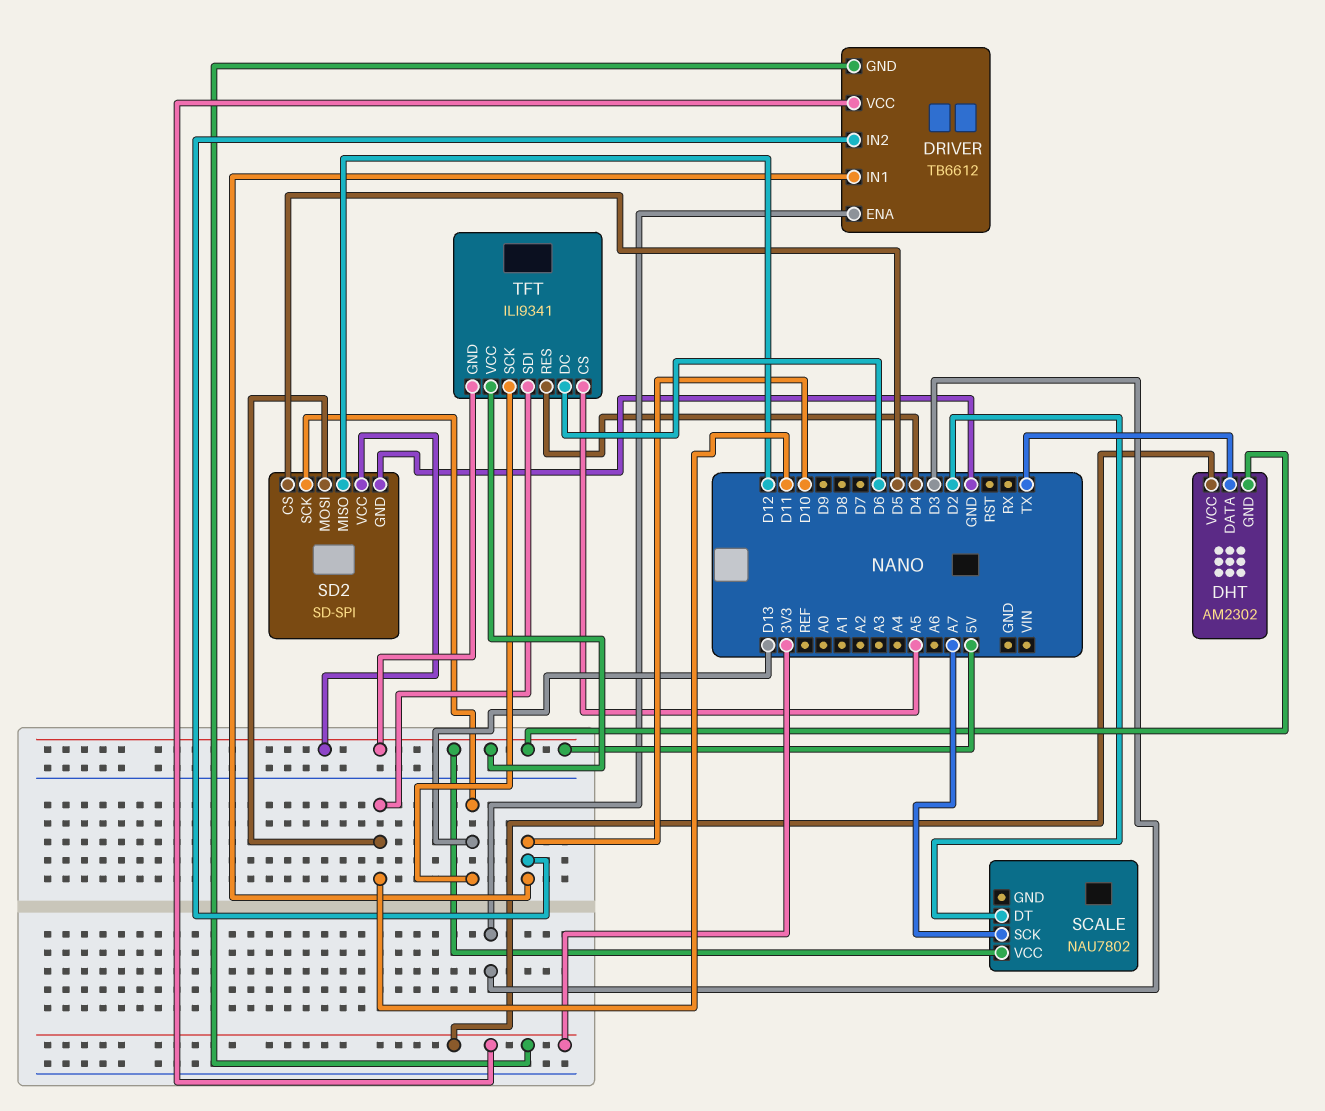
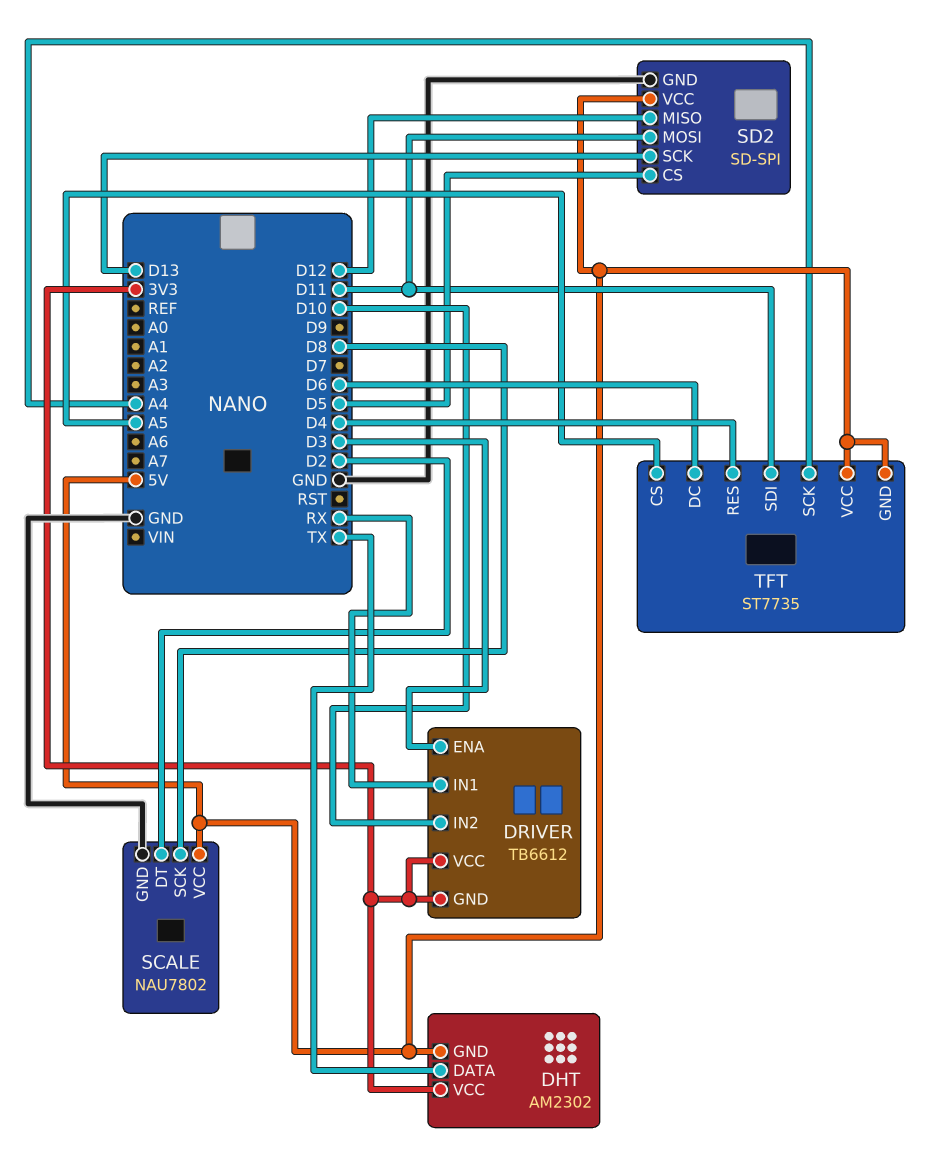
DRIVER pin IN1: D10 -> RX
SCALE pin GND: none -> GND
SCALE pin SCK: A7 -> D8
TFT: ILI9341 -> ST7735
TFT pin SCK: D13 -> A4

